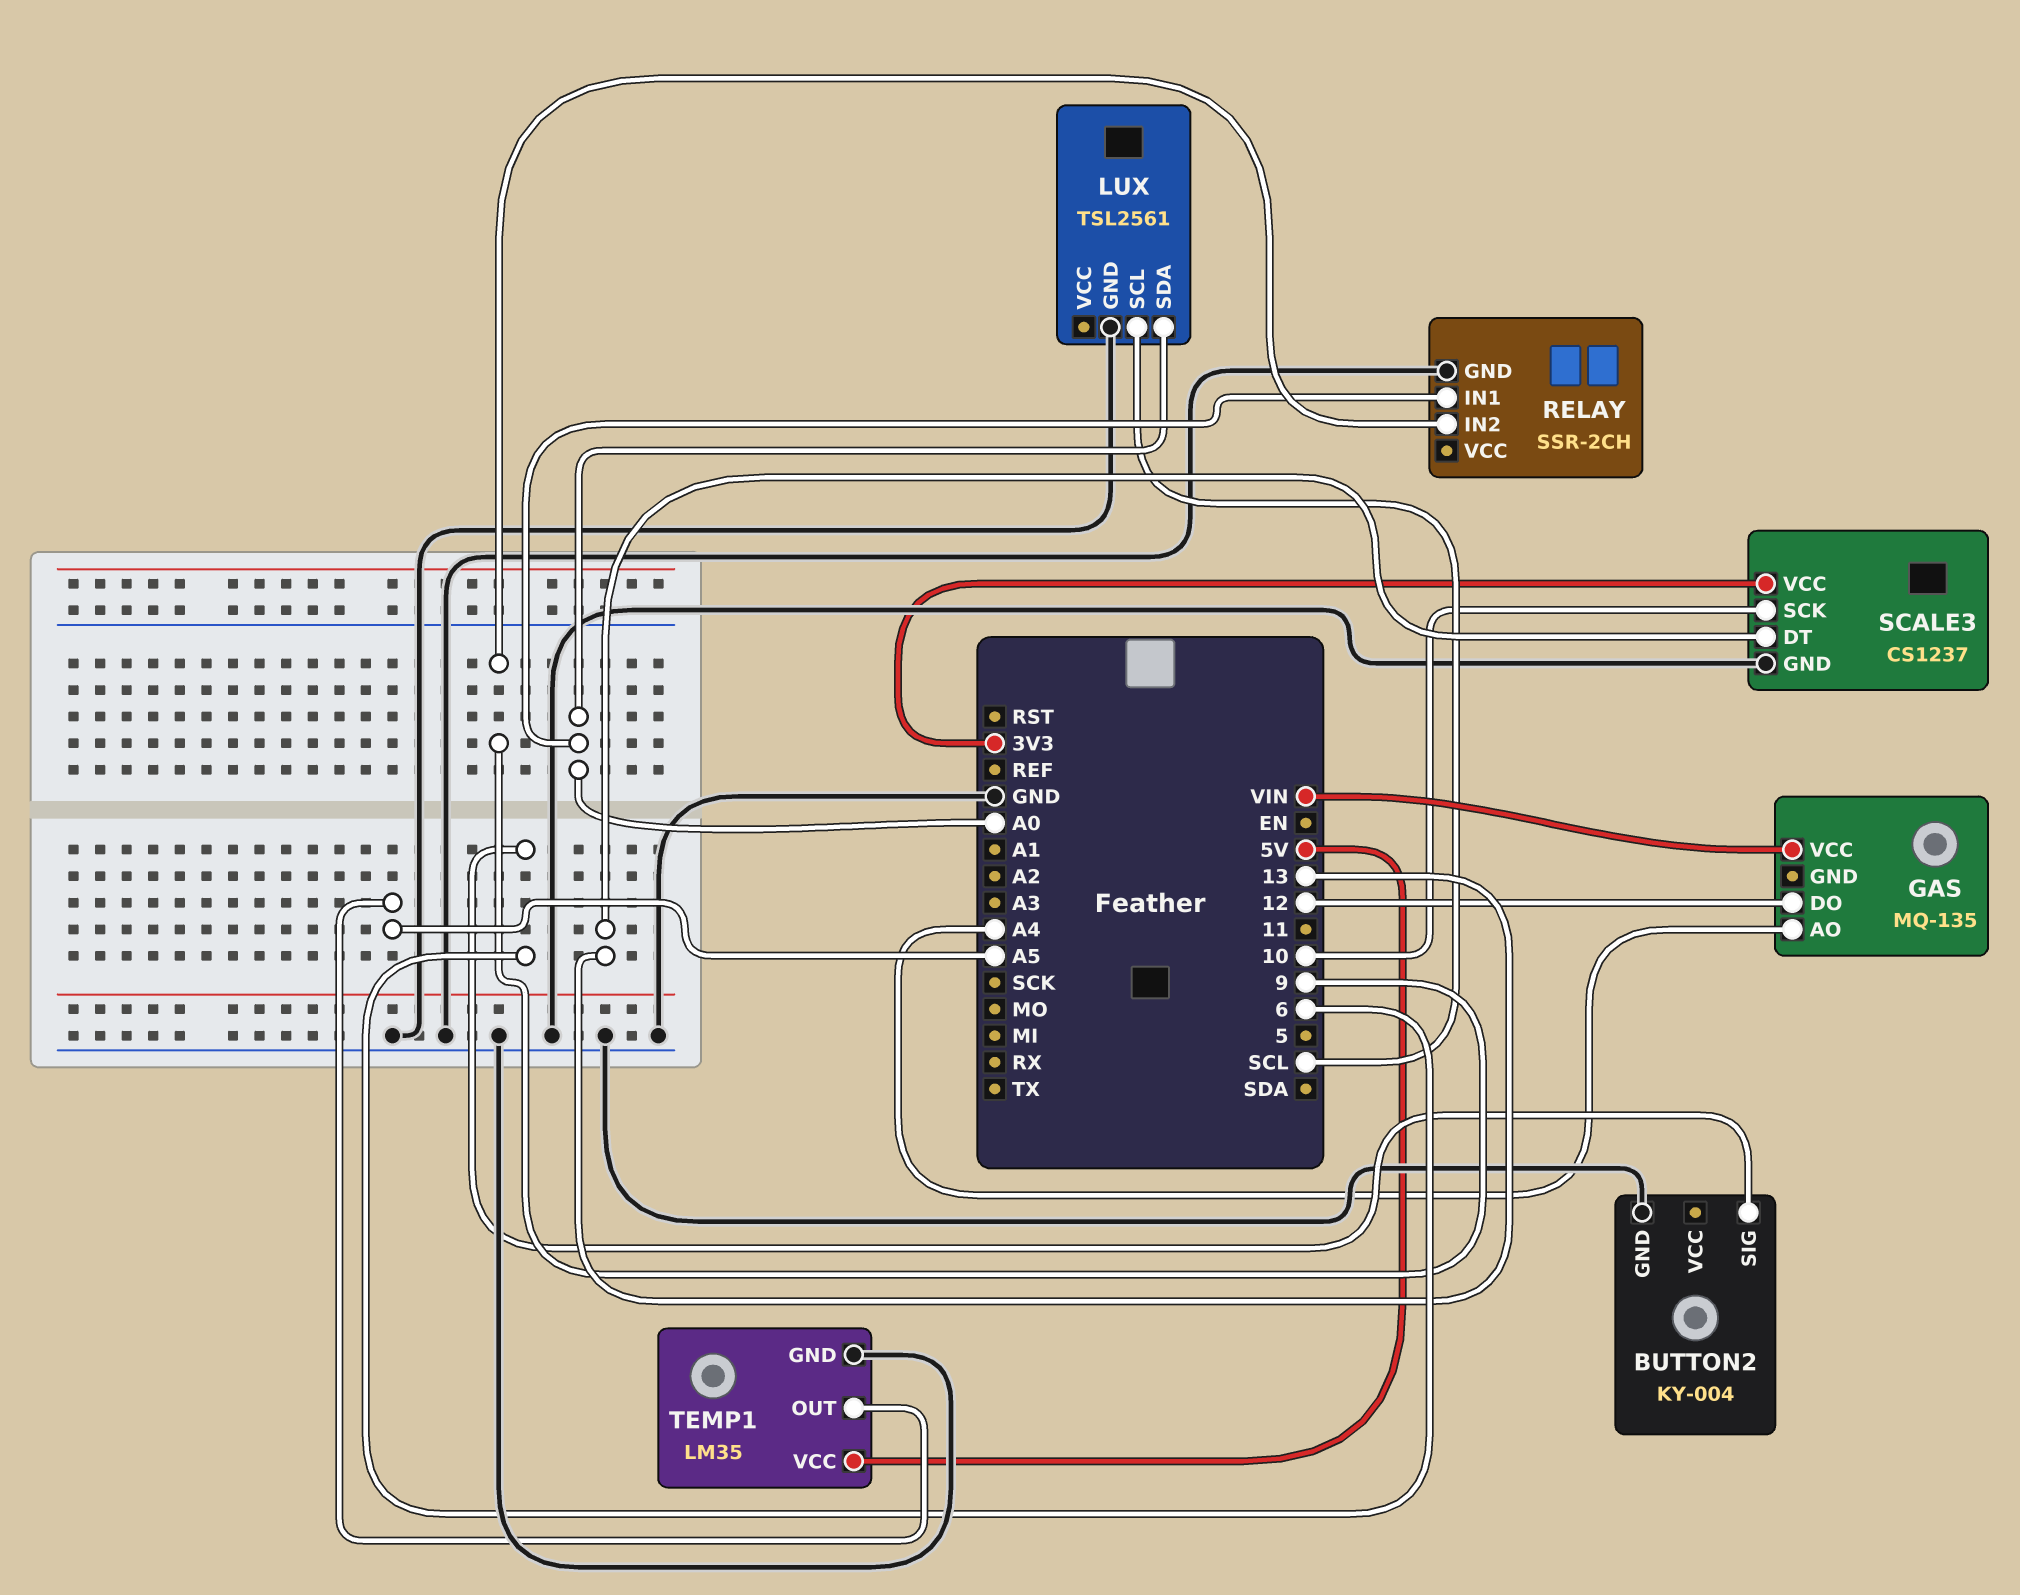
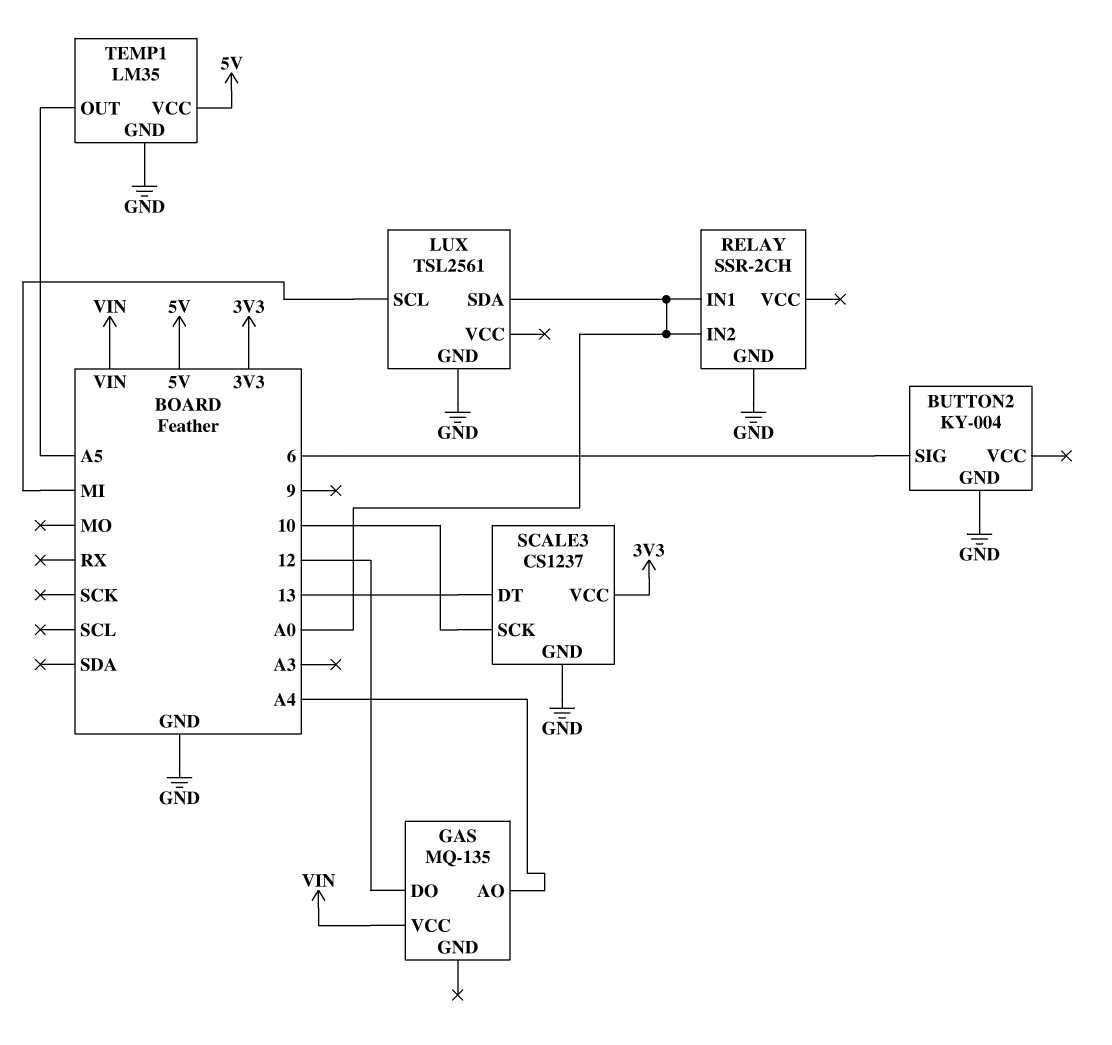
LUX pin SCL: SCL -> MI
RELAY pin IN2: 9 -> A0

